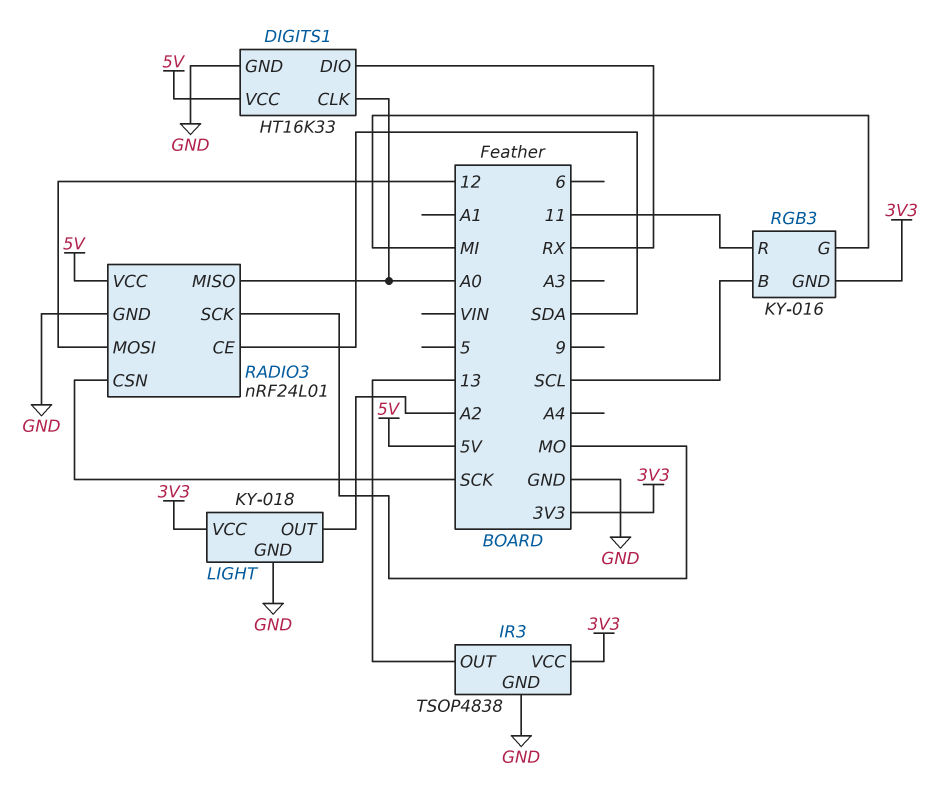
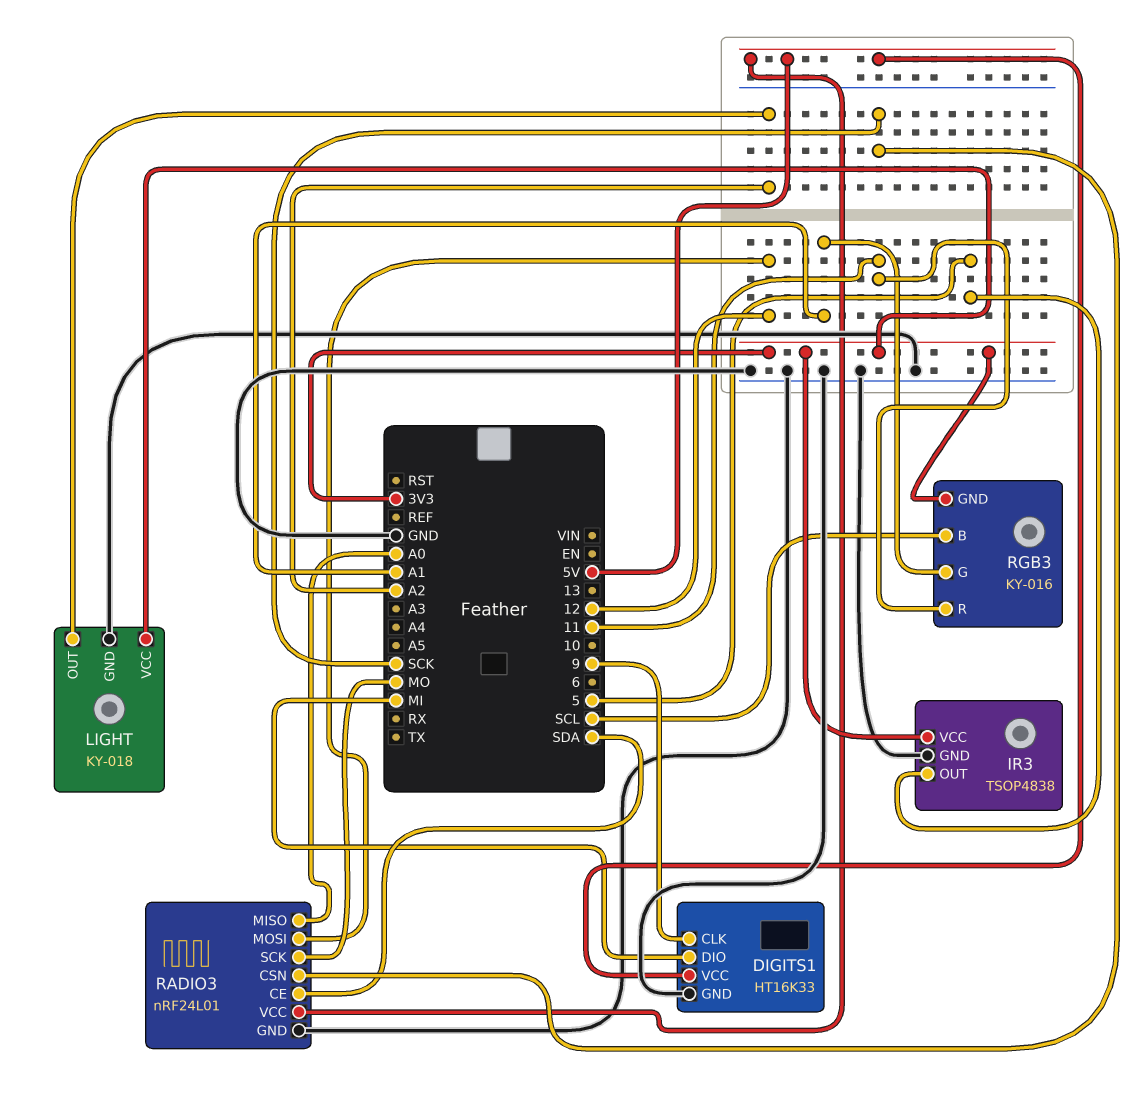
DIGITS1 pin CLK: A0 -> 9
DIGITS1 pin DIO: RX -> MI
IR3 pin OUT: 13 -> 5
RGB3 pin G: MI -> A1

